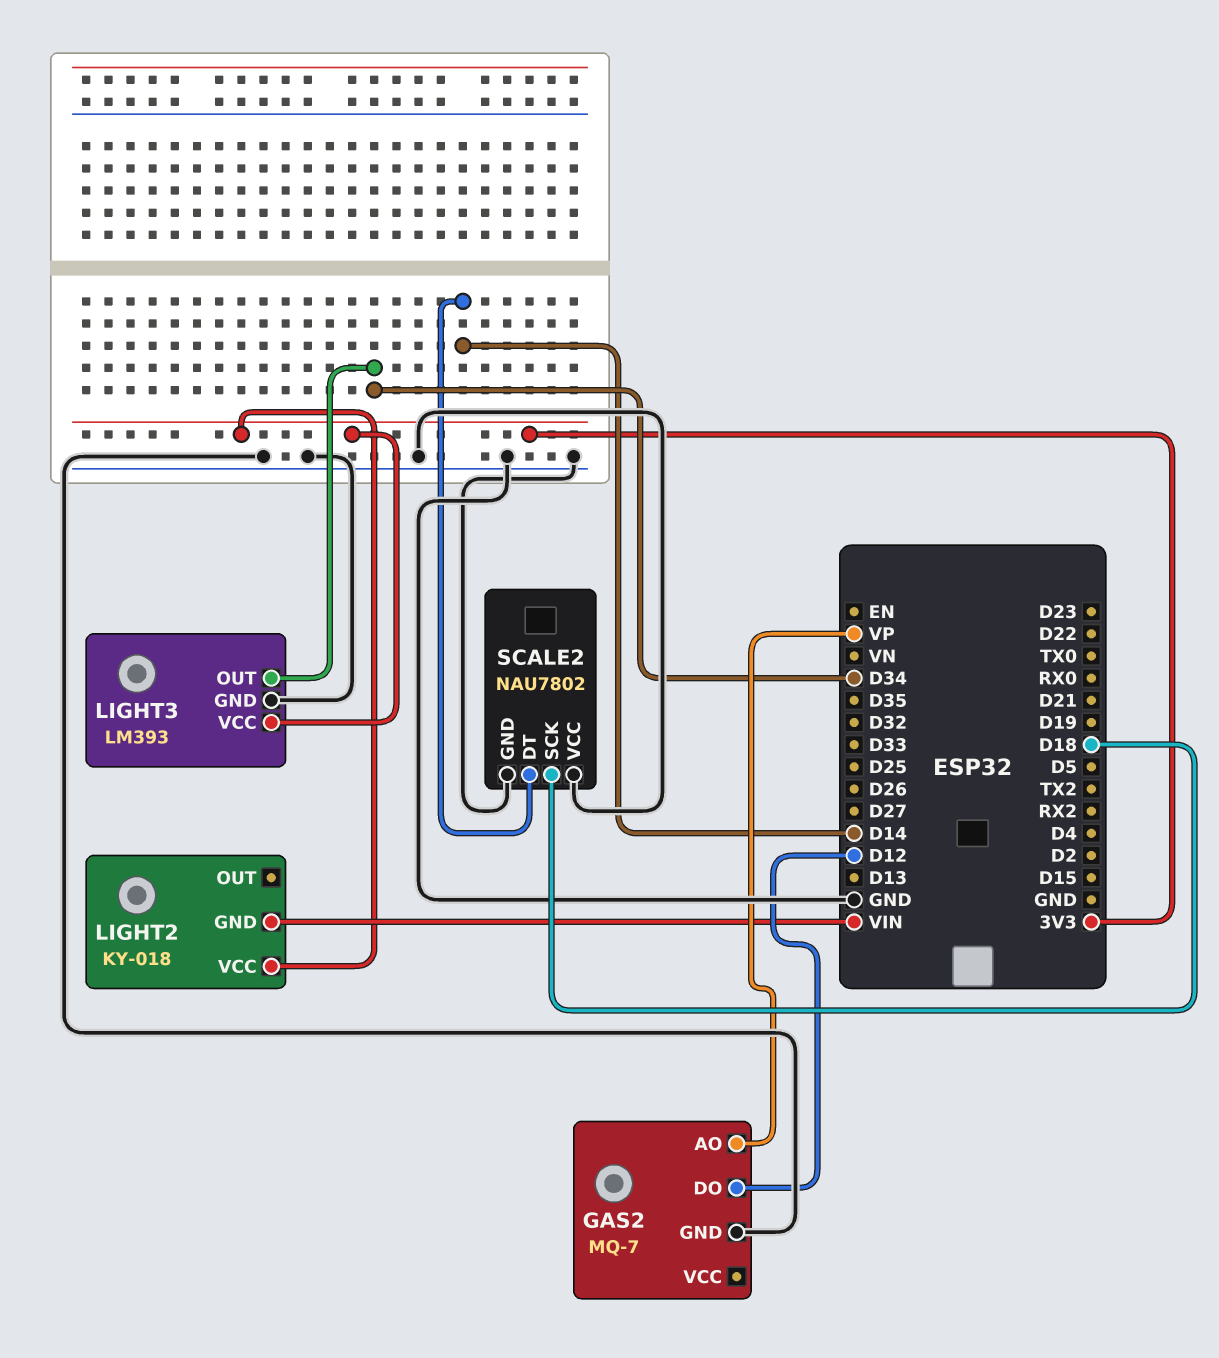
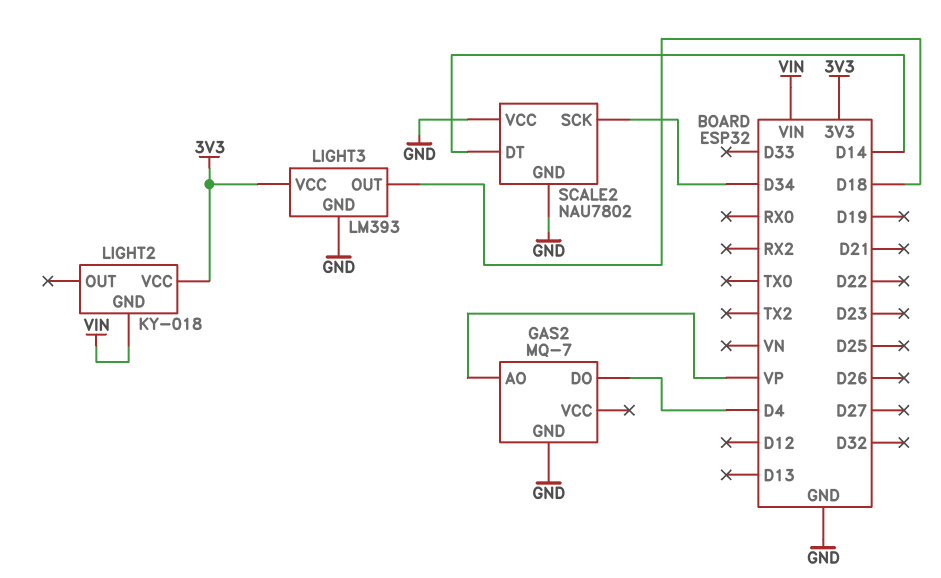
GAS2 pin DO: D12 -> D4
LIGHT3 pin OUT: D34 -> D18
SCALE2 pin SCK: D18 -> D34

